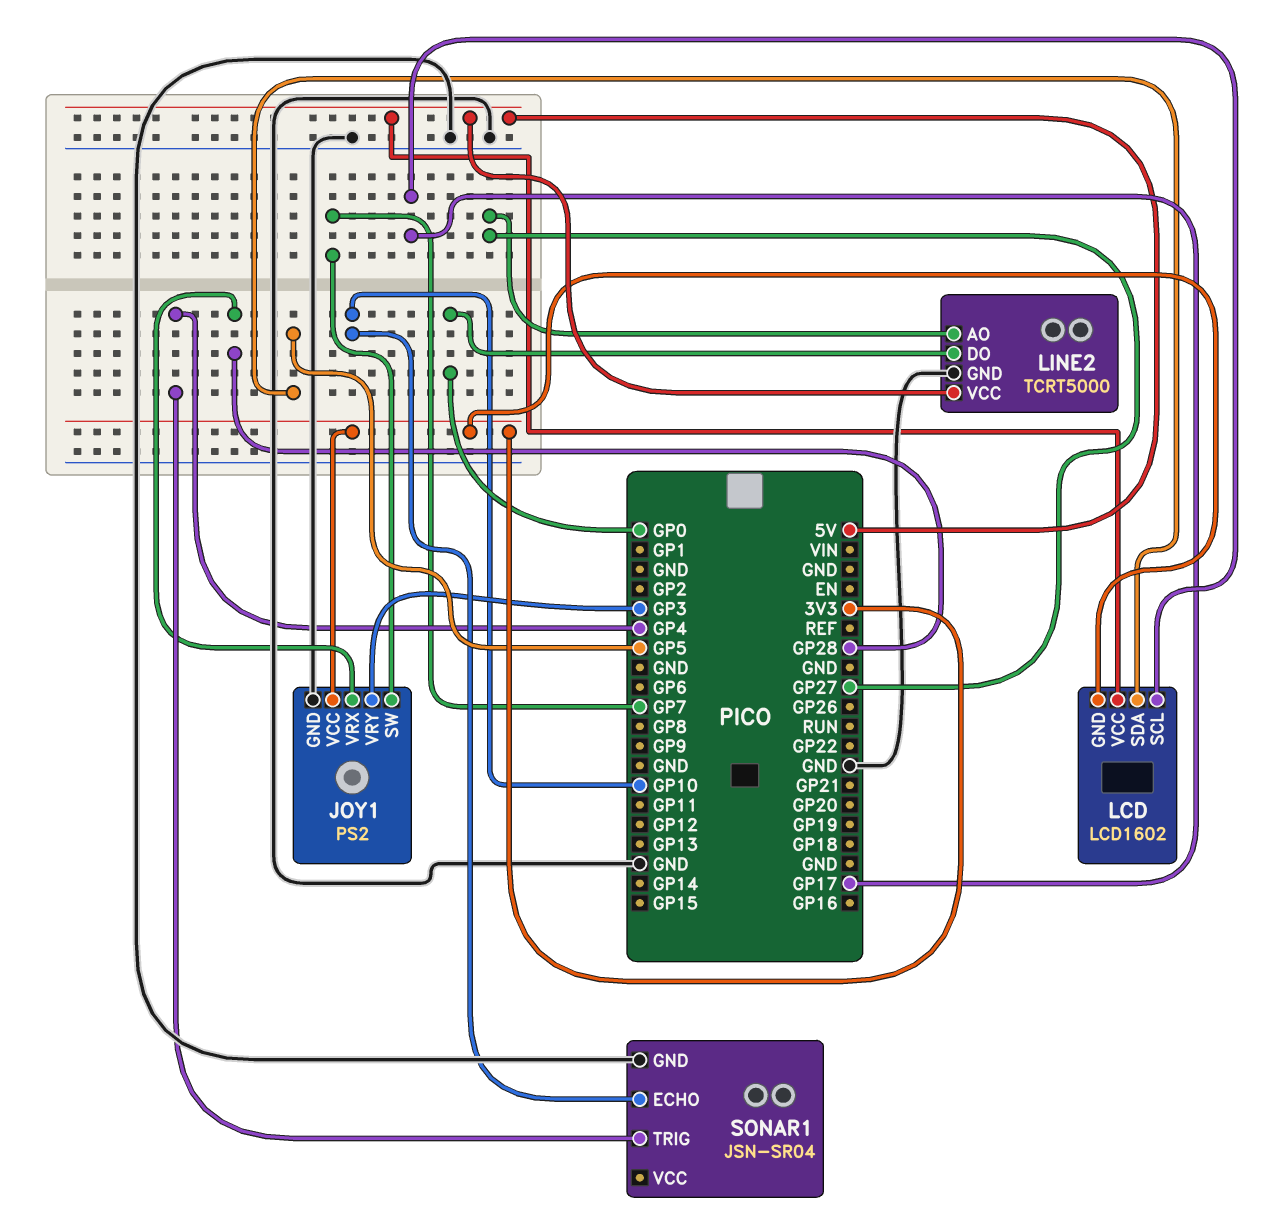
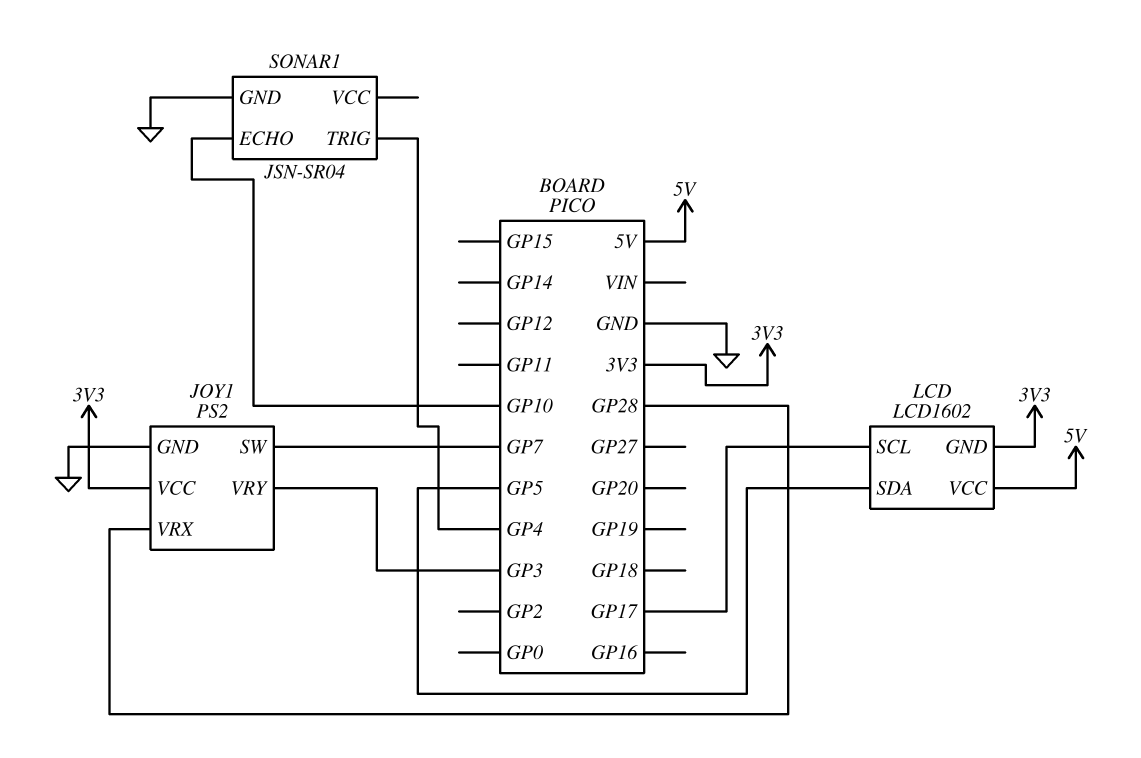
LINE2: TCRT5000 -> none
LINE2 pin AO: GP27 -> none
LINE2 pin DO: GP0 -> none
LINE2 pin GND: GND -> none
LINE2 pin VCC: 5V -> none

